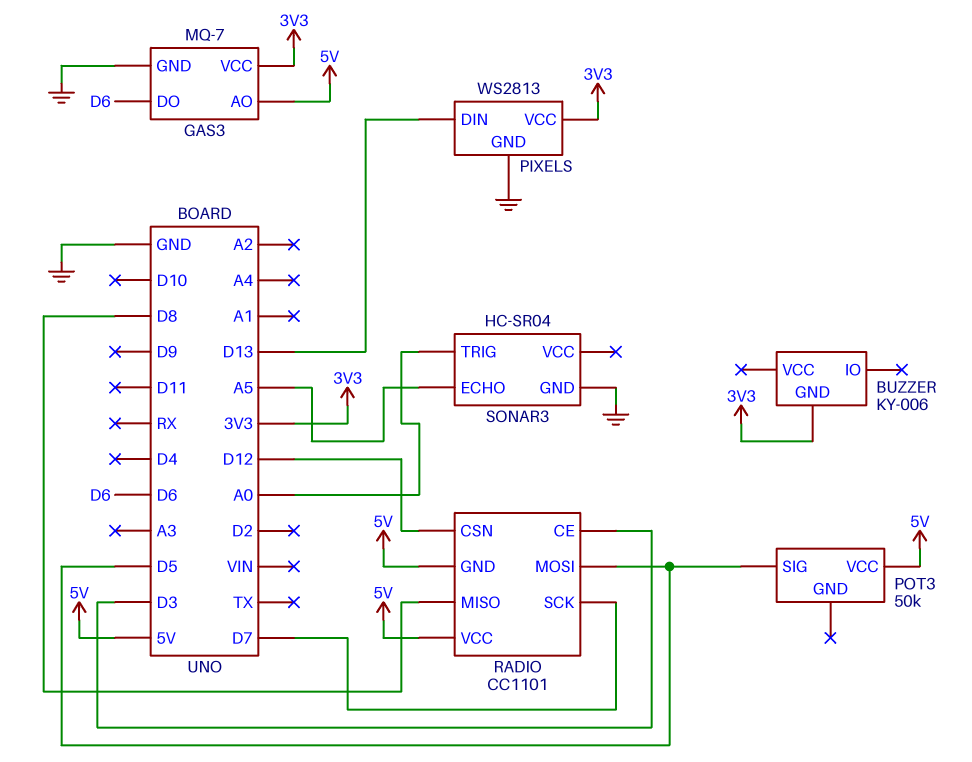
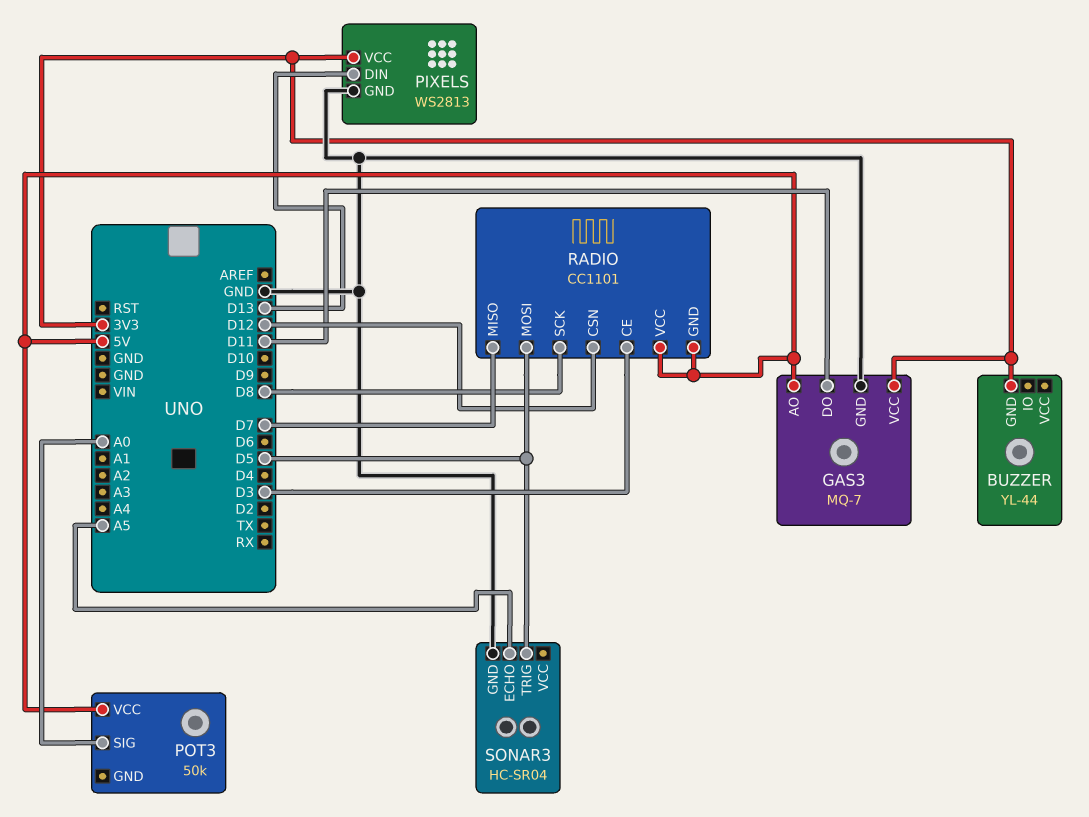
BUZZER: KY-006 -> YL-44
GAS3 pin DO: D6 -> D11
POT3 pin SIG: D5 -> A0
RADIO pin MISO: D8 -> D7
RADIO pin SCK: D7 -> D8
SONAR3 pin TRIG: A0 -> D5

